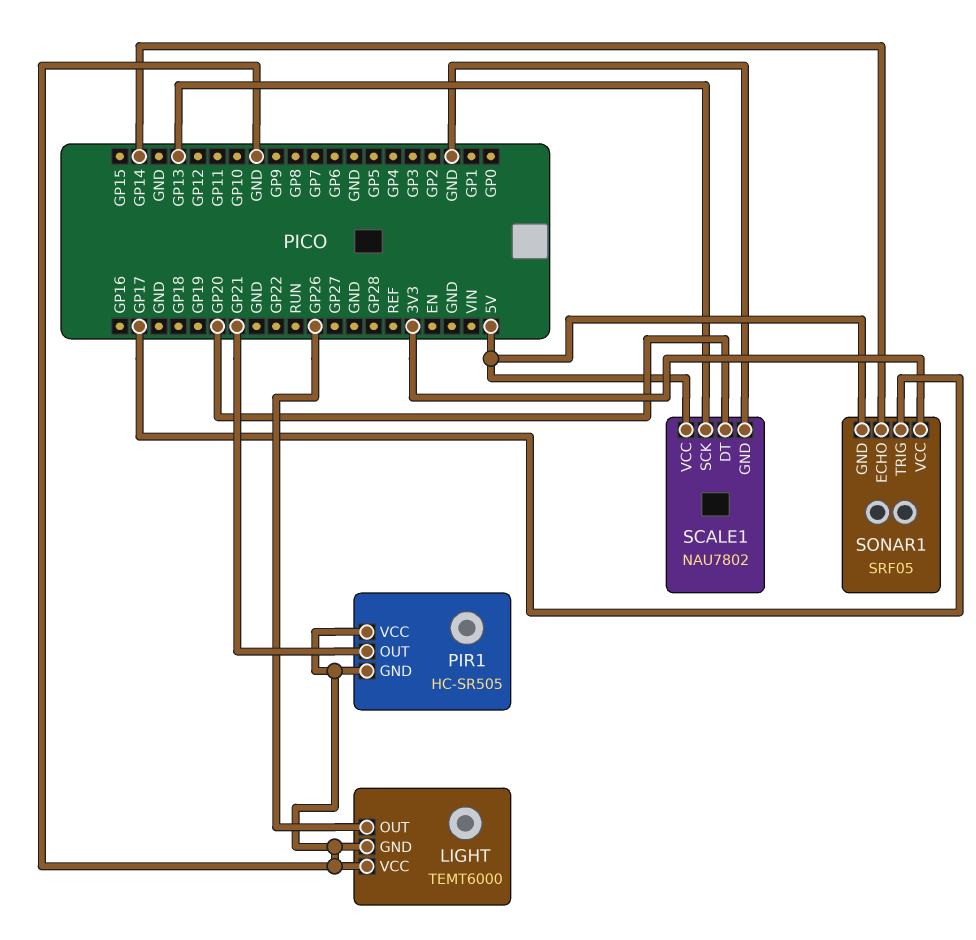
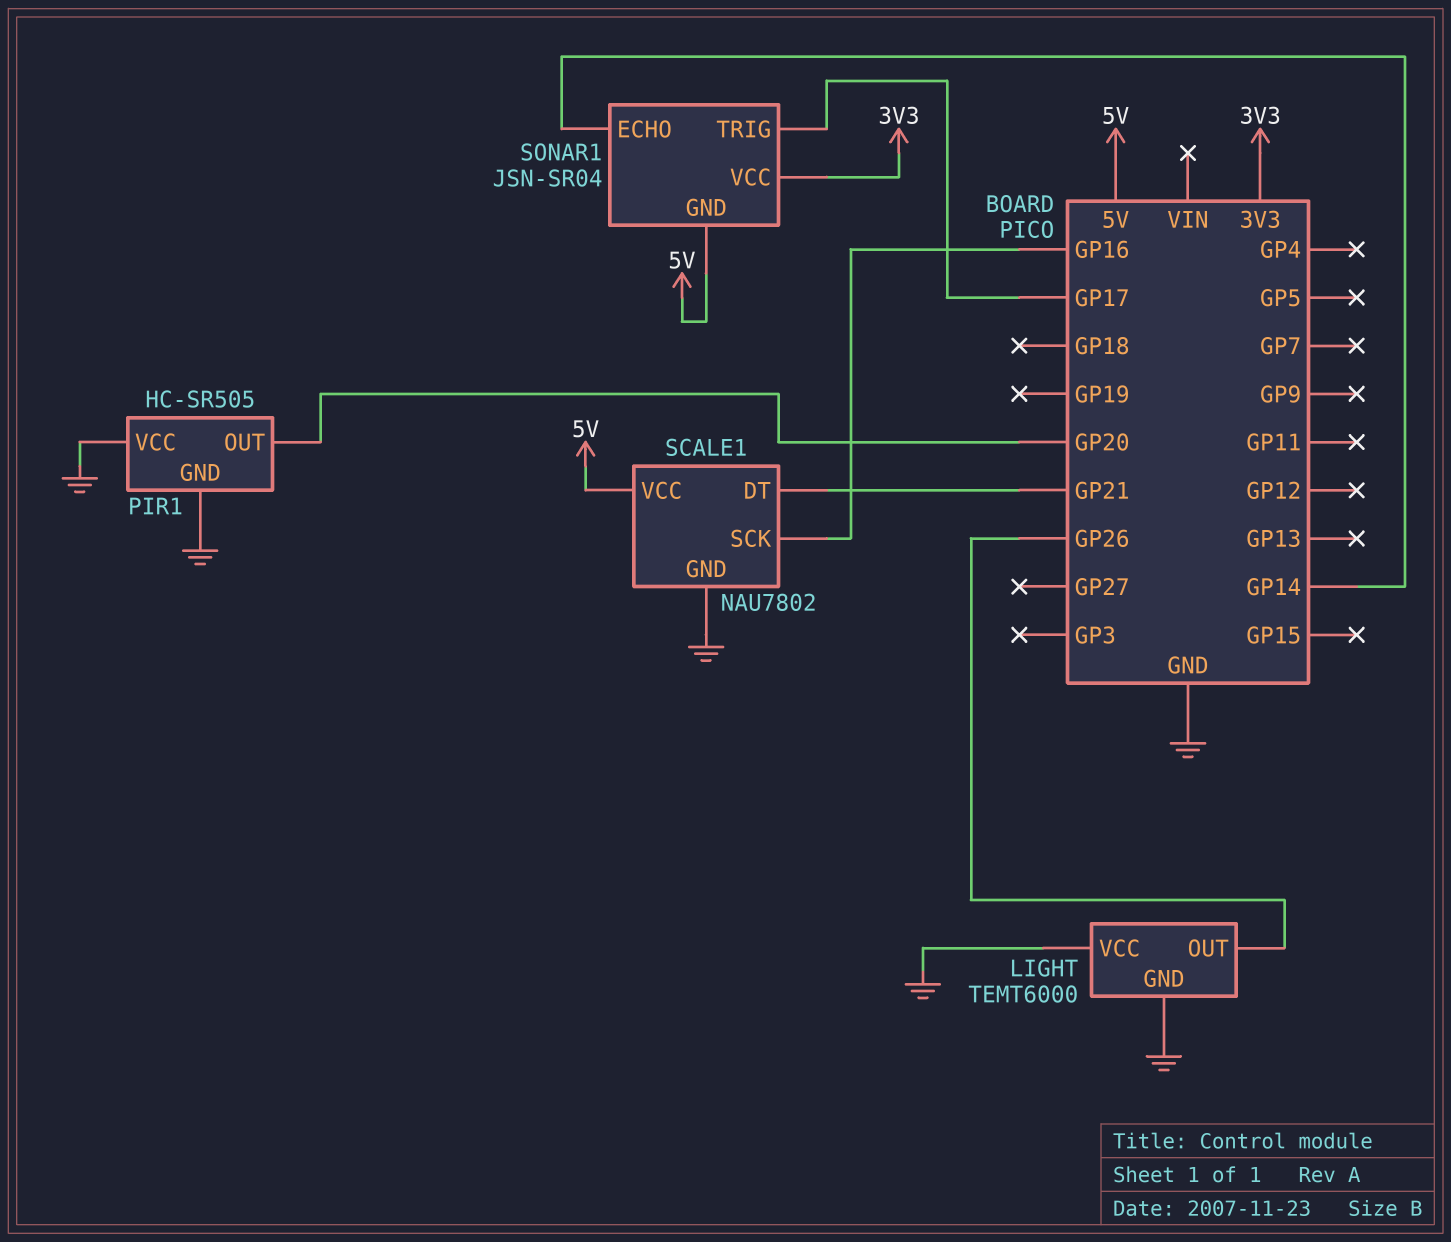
PIR1 pin OUT: GP21 -> GP20
SCALE1 pin DT: GP20 -> GP21
SCALE1 pin SCK: GP13 -> GP16
SONAR1: SRF05 -> JSN-SR04

